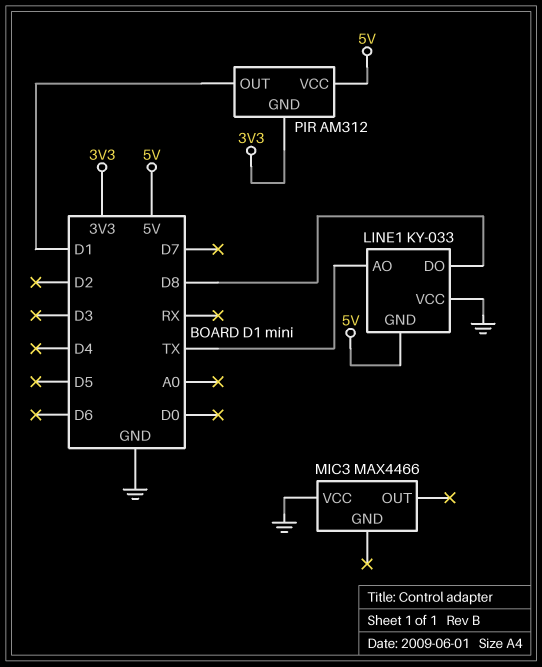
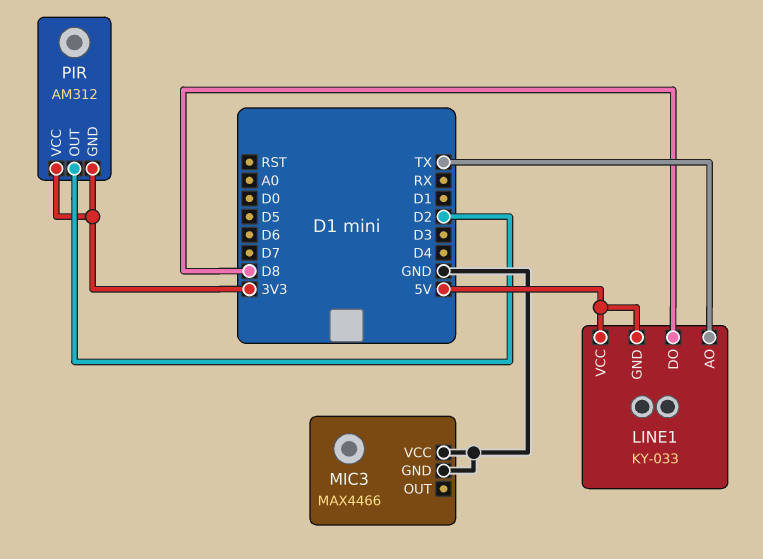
LINE1 pin VCC: GND -> 5V
MIC3 pin GND: none -> GND
PIR pin OUT: D1 -> D2
PIR pin VCC: 5V -> 3V3

